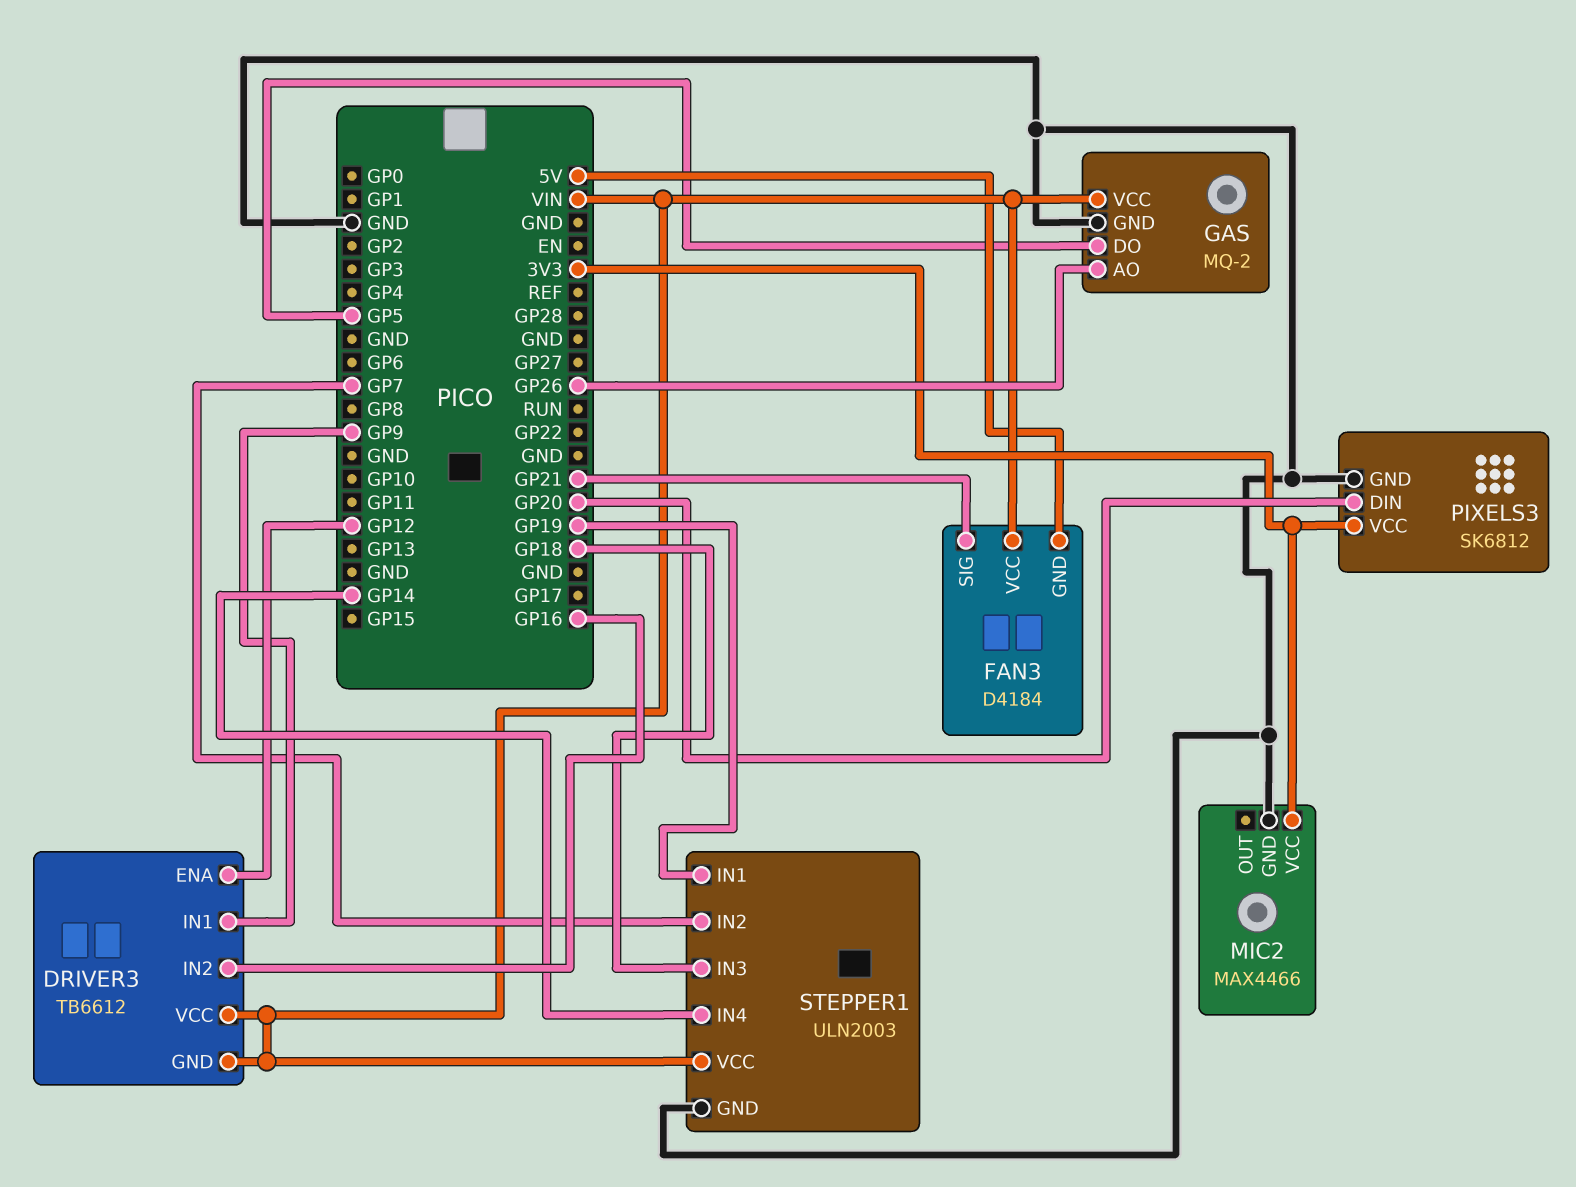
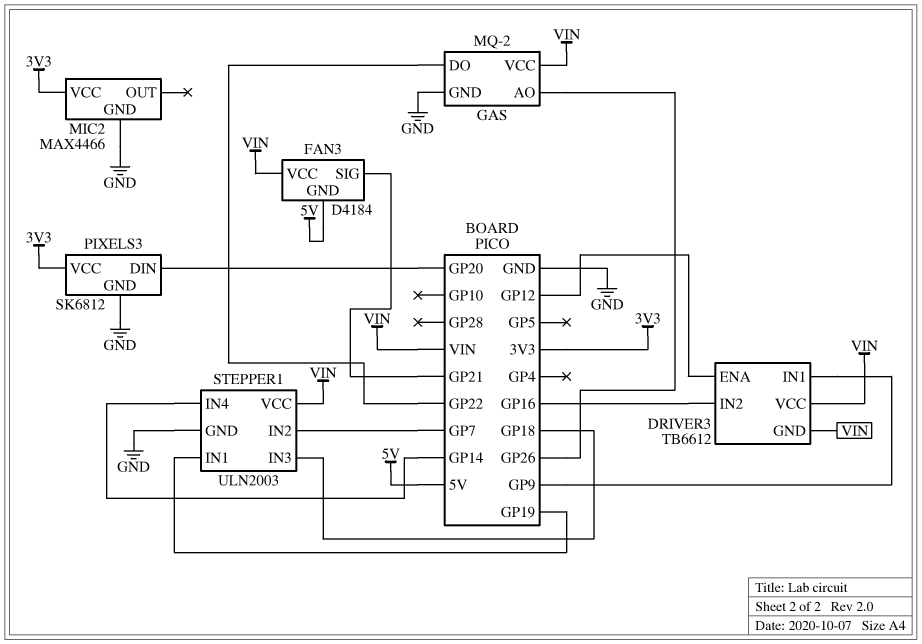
GAS pin DO: GP5 -> GP22

